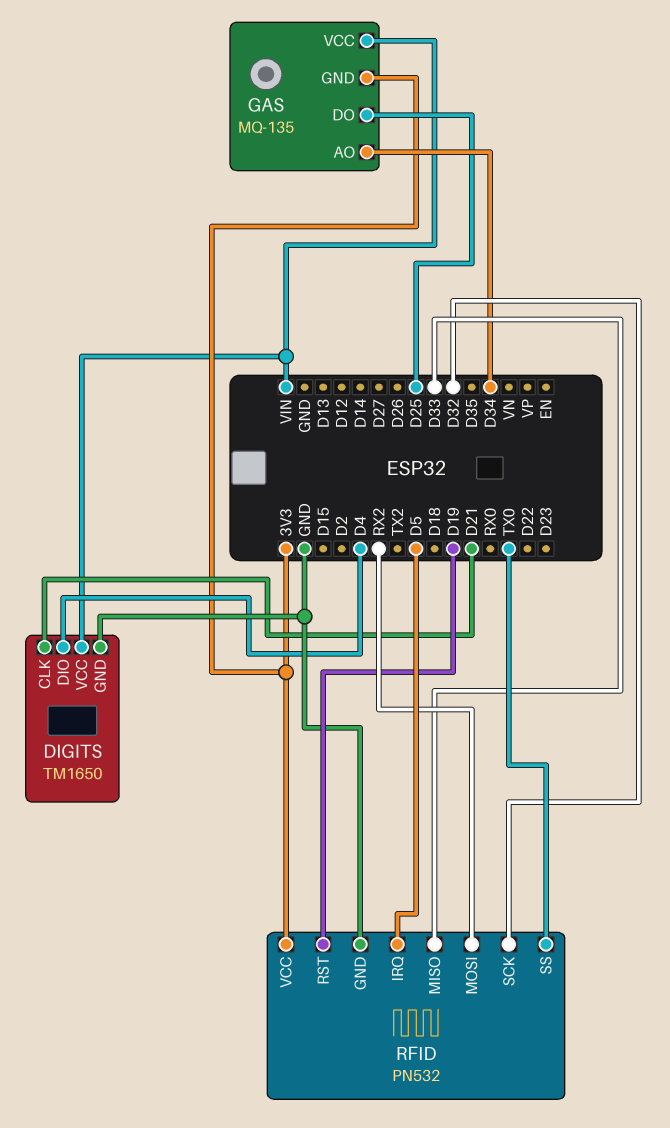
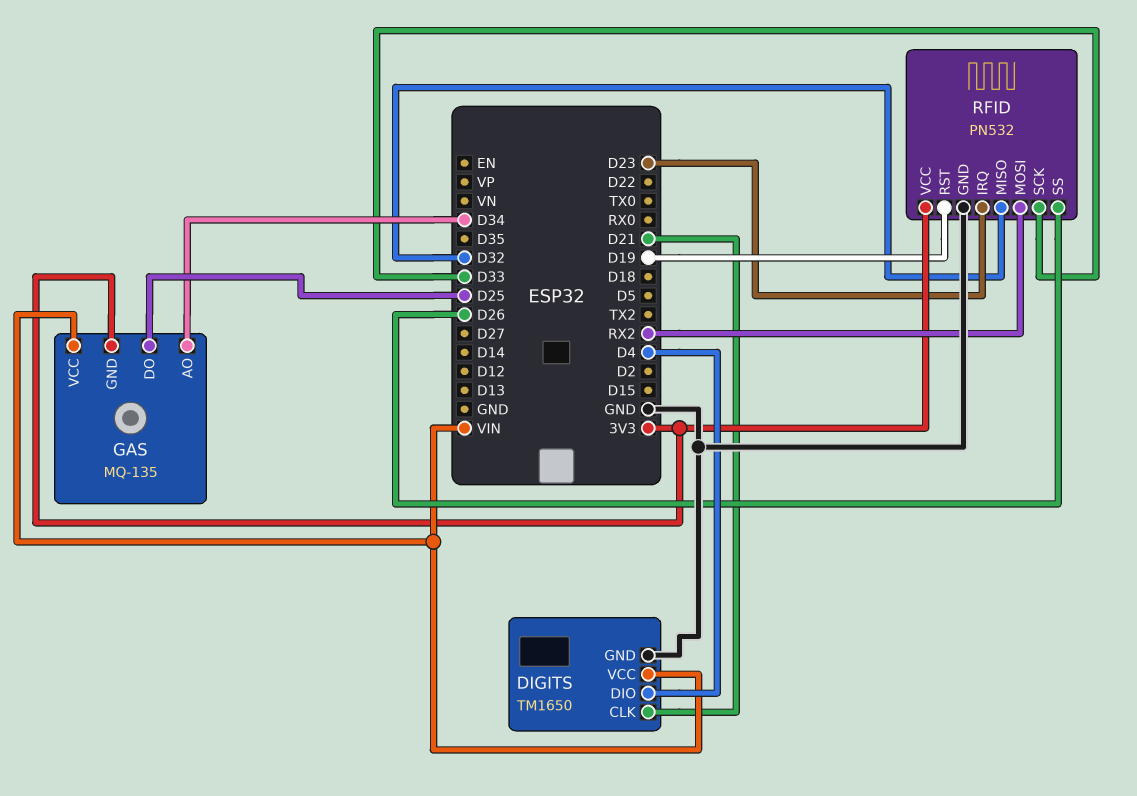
RFID pin IRQ: D5 -> D23
RFID pin MISO: D33 -> D32
RFID pin SCK: D32 -> D33
RFID pin SS: TX0 -> D26

